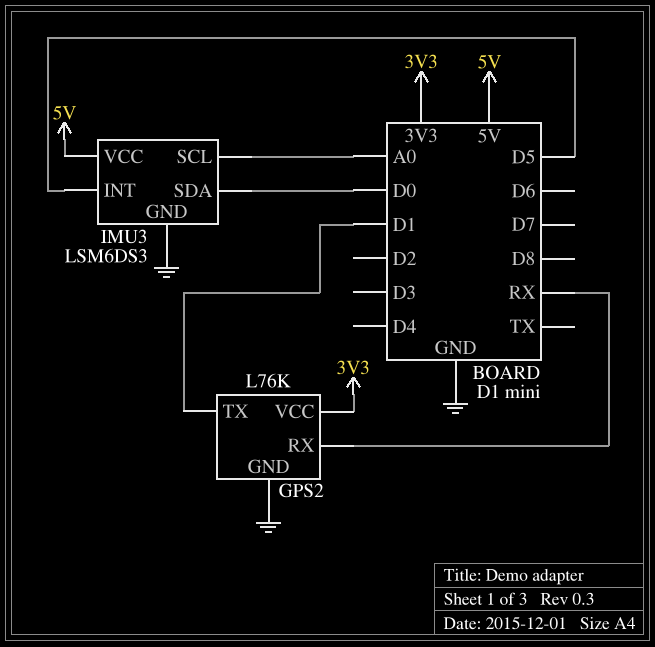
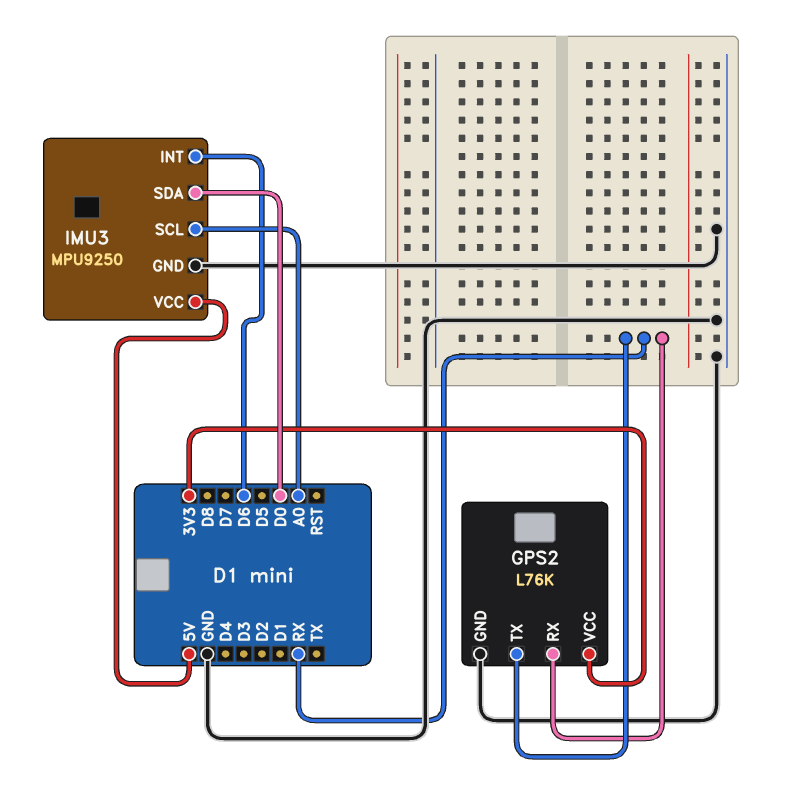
GPS2 pin TX: D1 -> RX
IMU3: LSM6DS3 -> MPU9250
IMU3 pin INT: D5 -> D6

